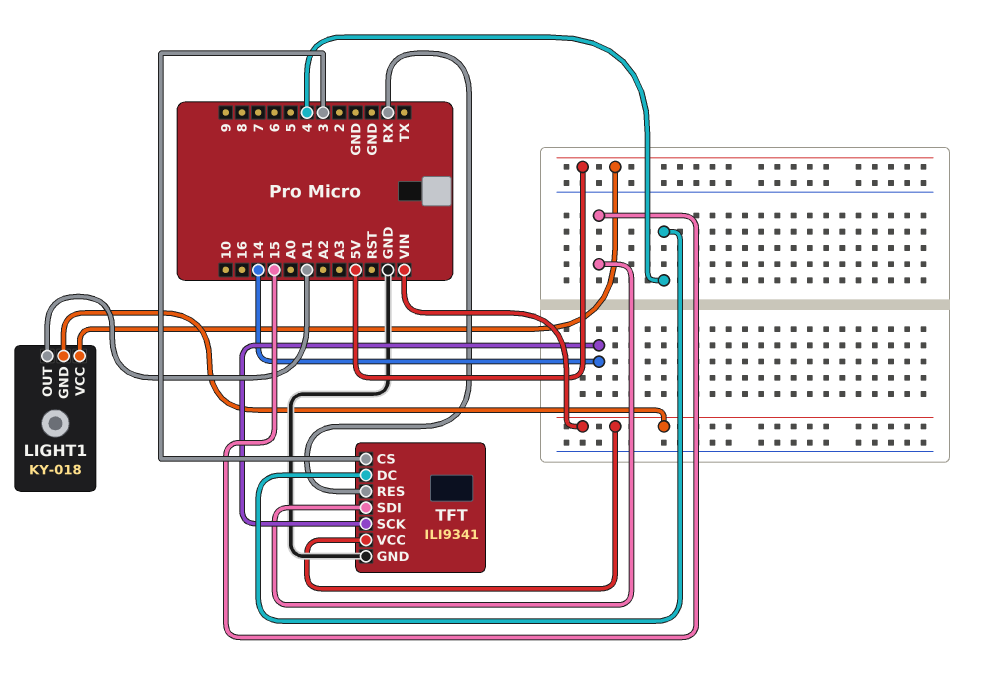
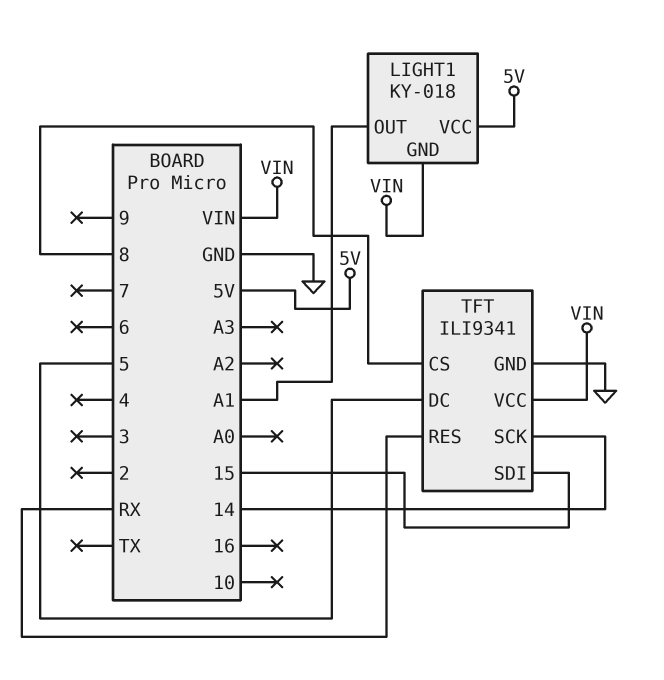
TFT pin CS: 3 -> 8
TFT pin DC: 4 -> 5

